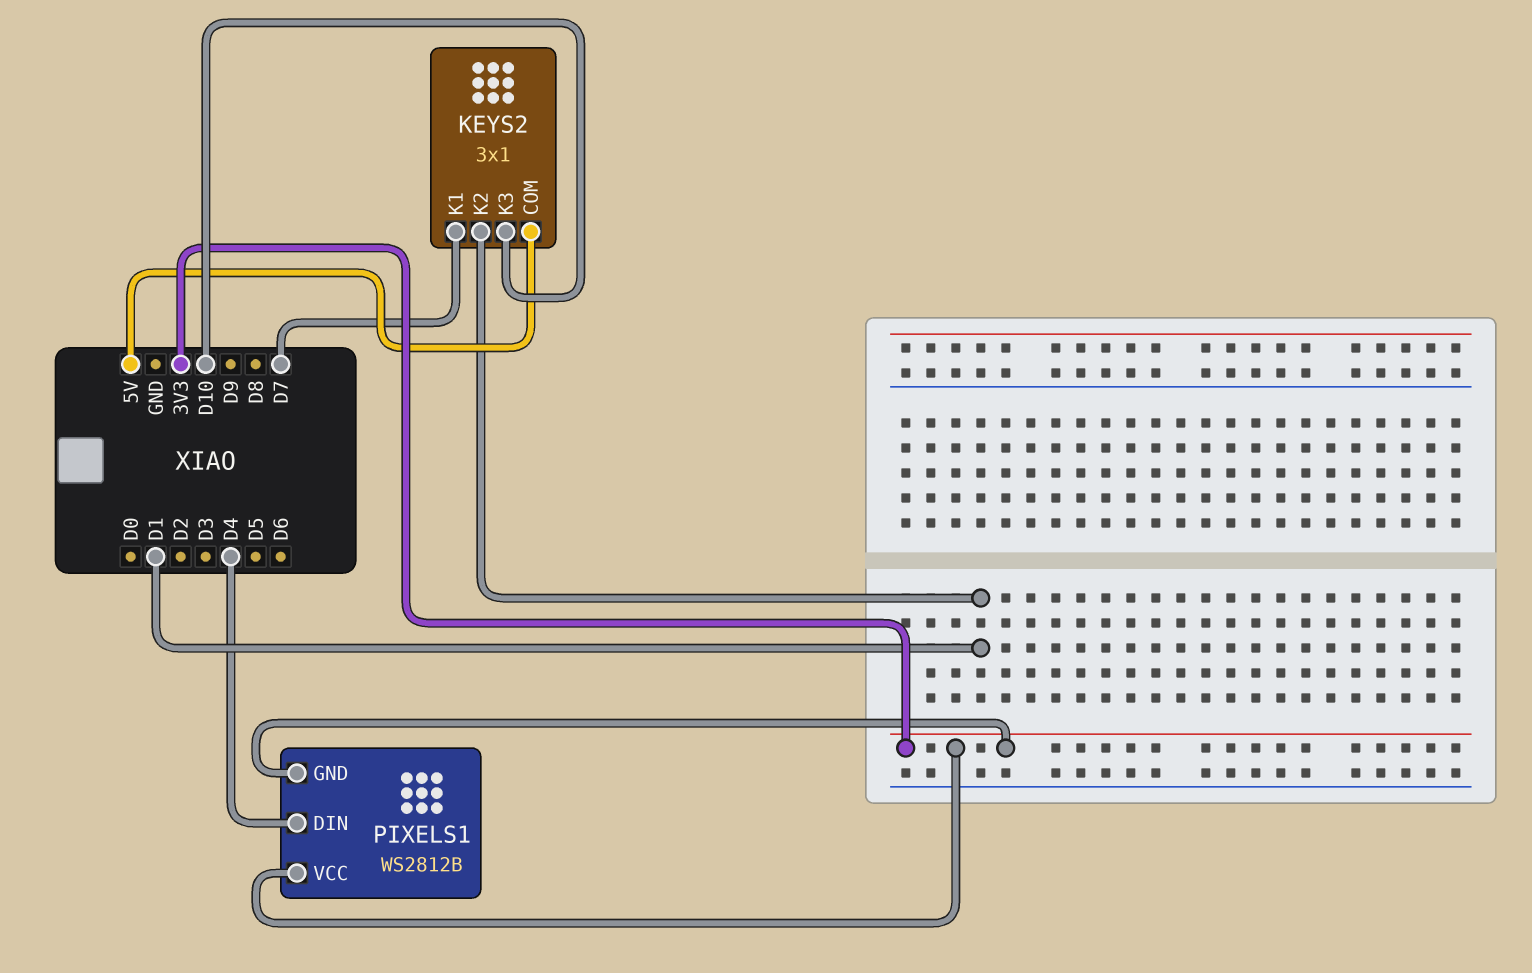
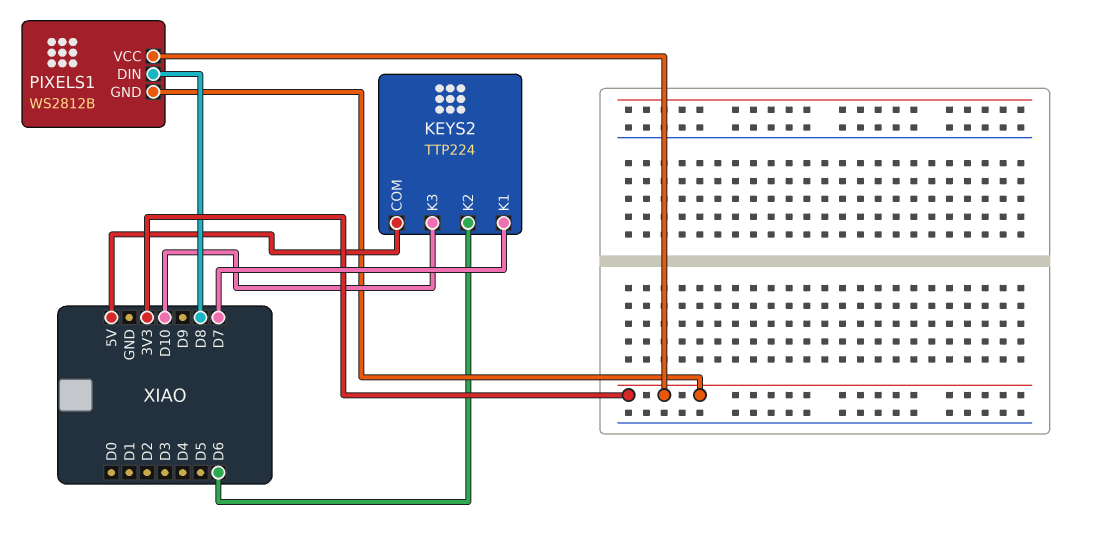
KEYS2: 3x1 -> TTP224
KEYS2 pin K2: D1 -> D6
PIXELS1 pin DIN: D4 -> D8

